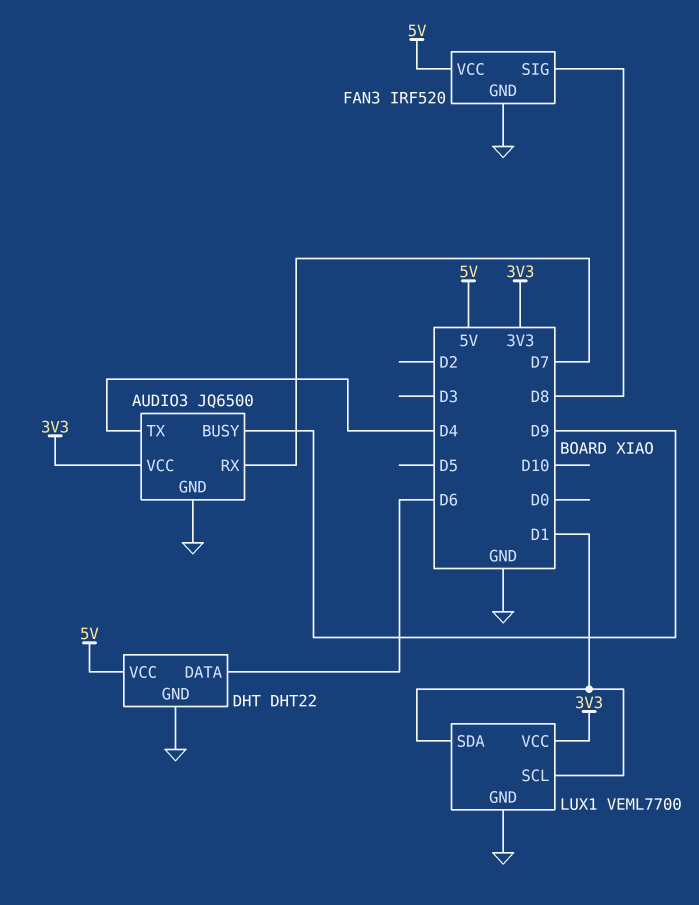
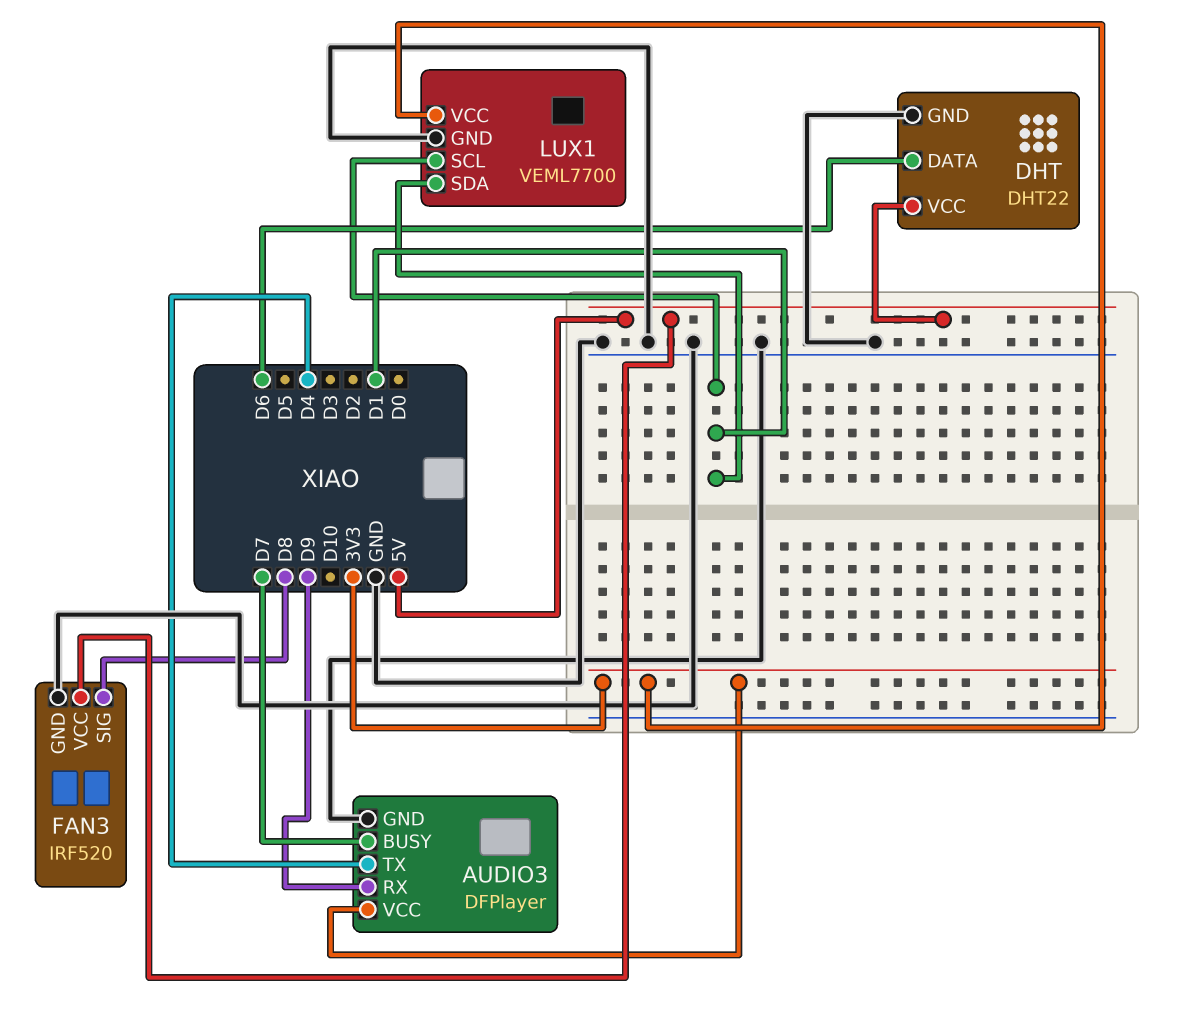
AUDIO3: JQ6500 -> DFPlayer
AUDIO3 pin BUSY: D9 -> D7
AUDIO3 pin RX: D7 -> D9

